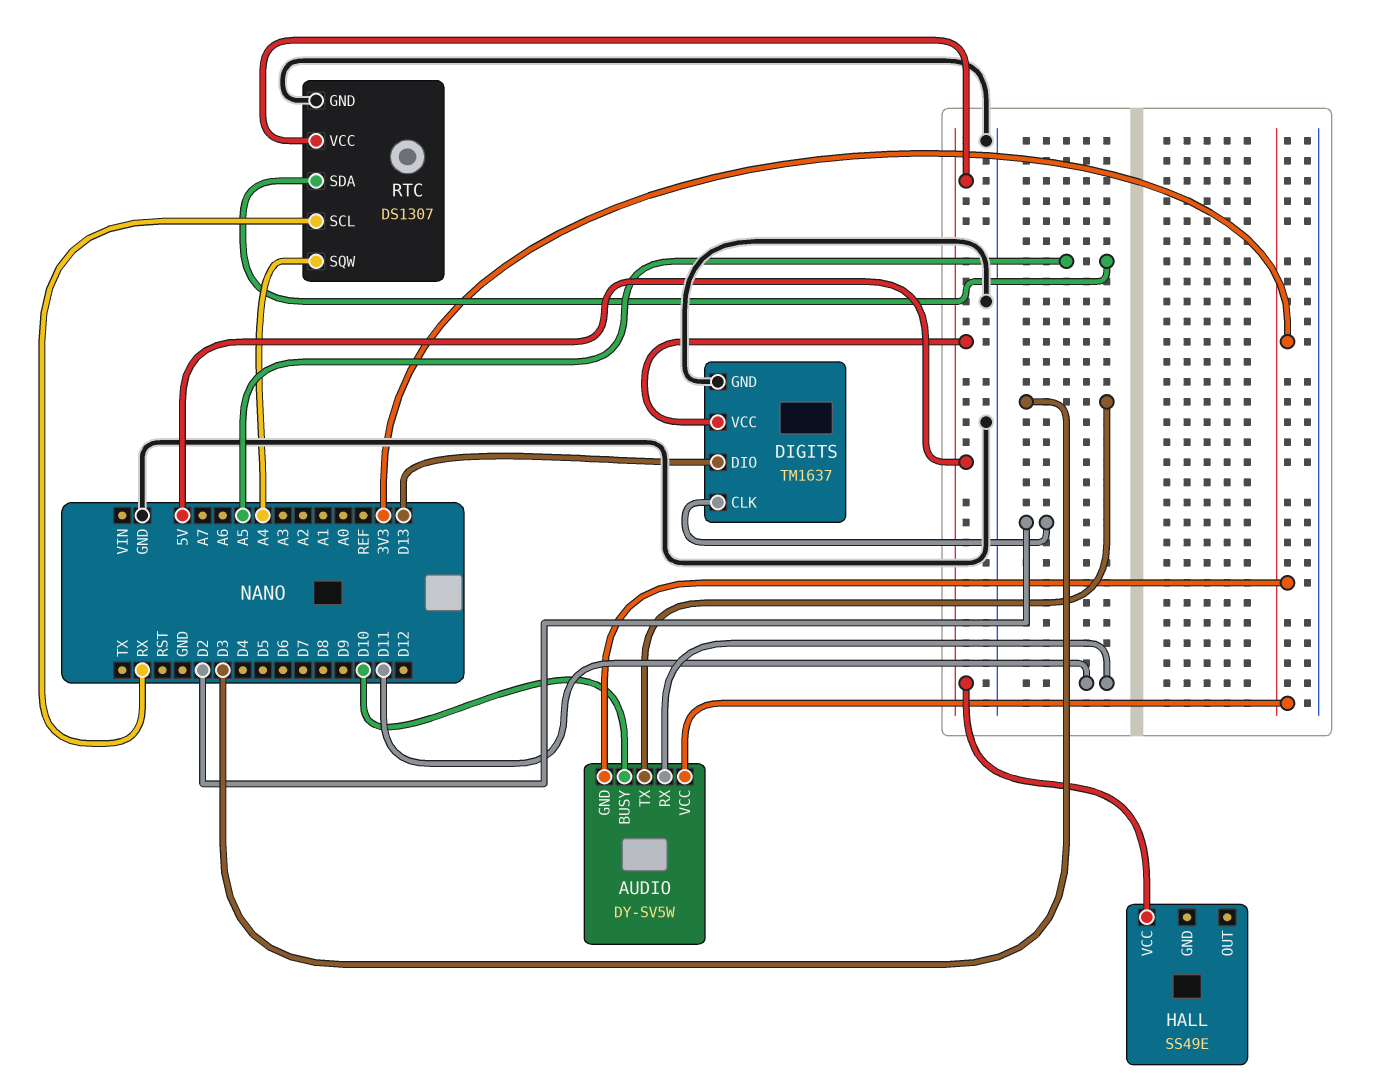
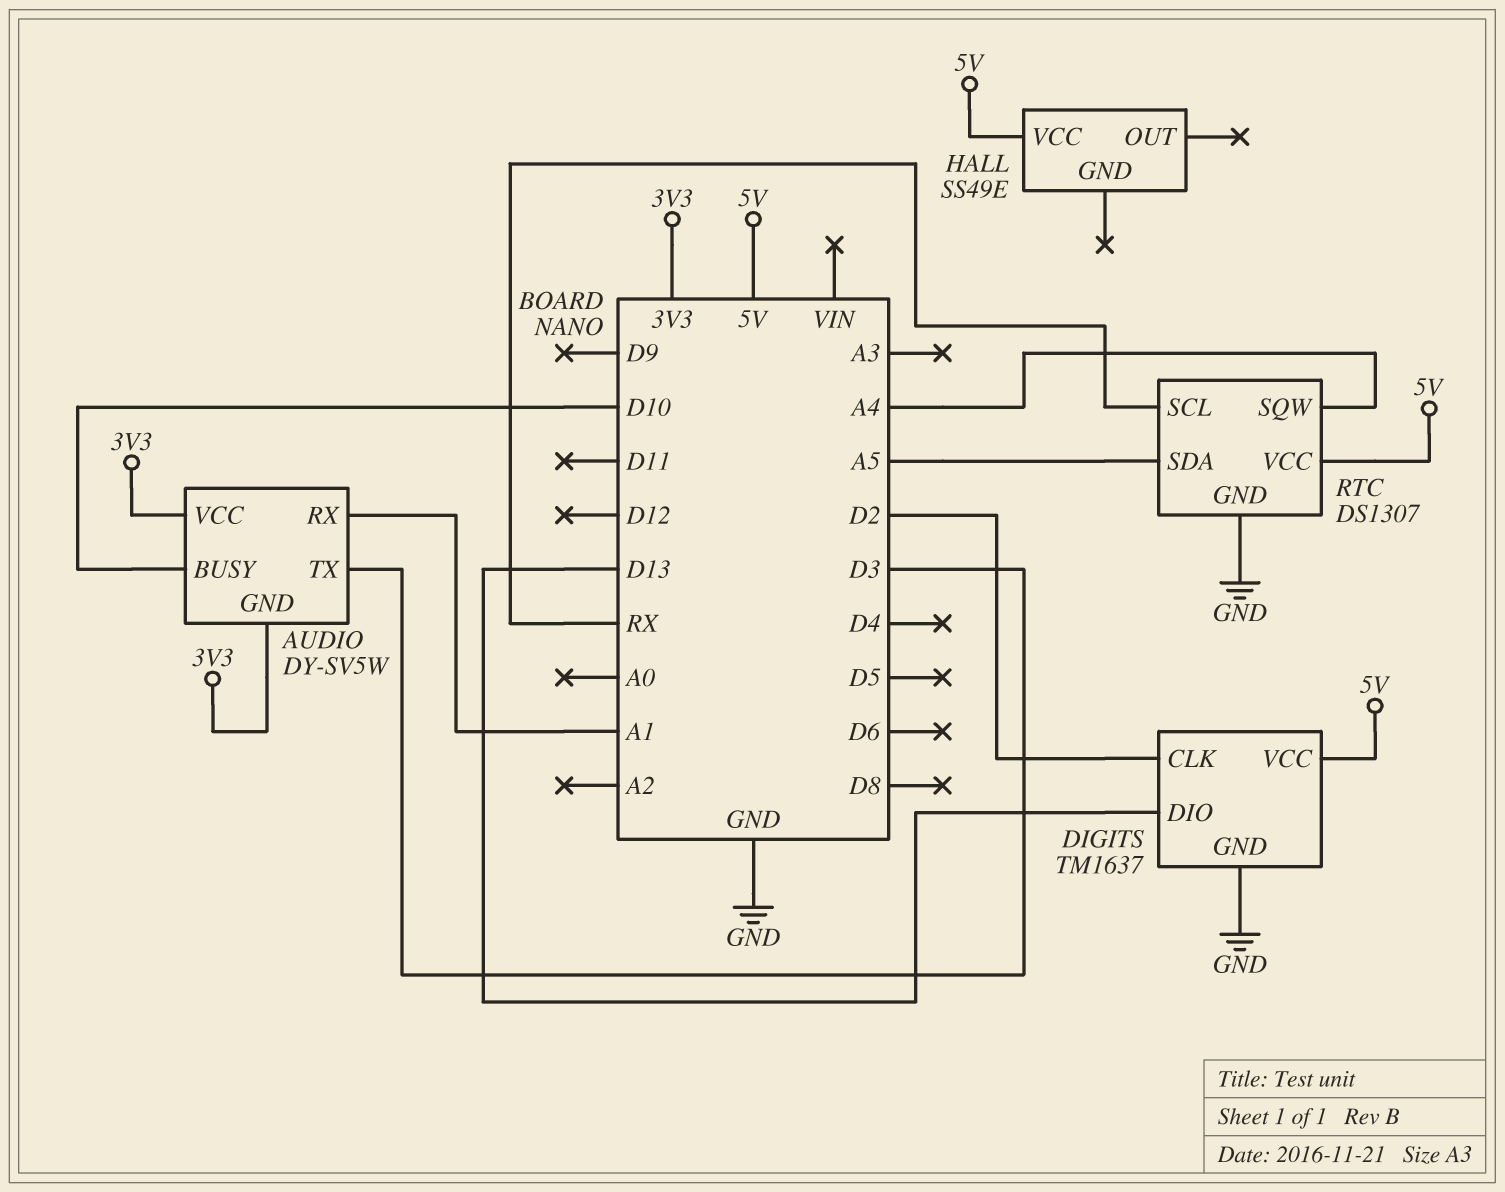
AUDIO pin RX: D11 -> A1

